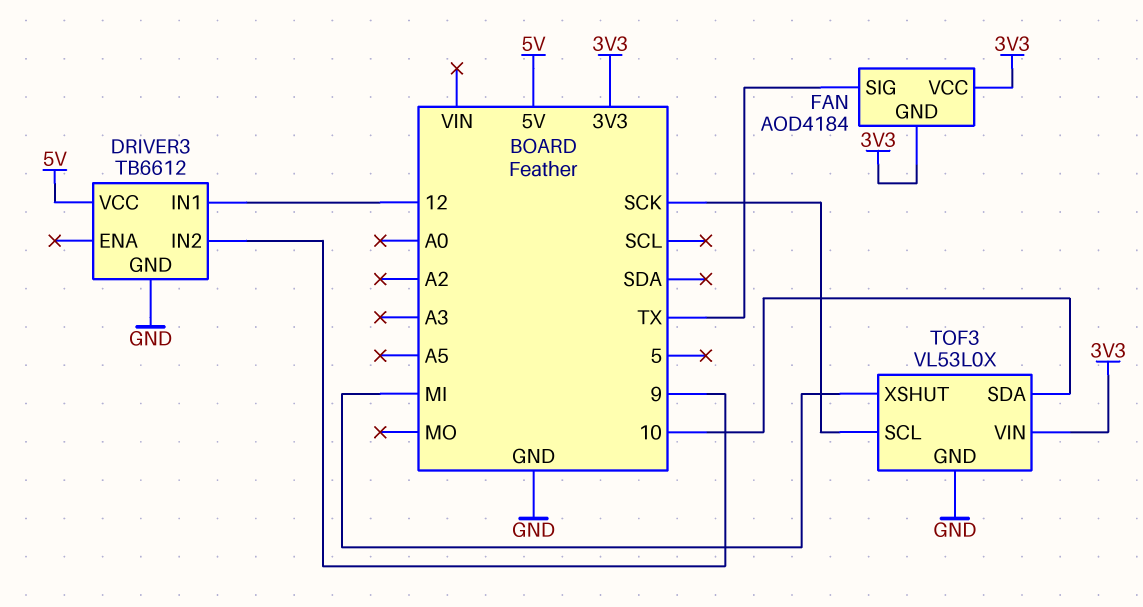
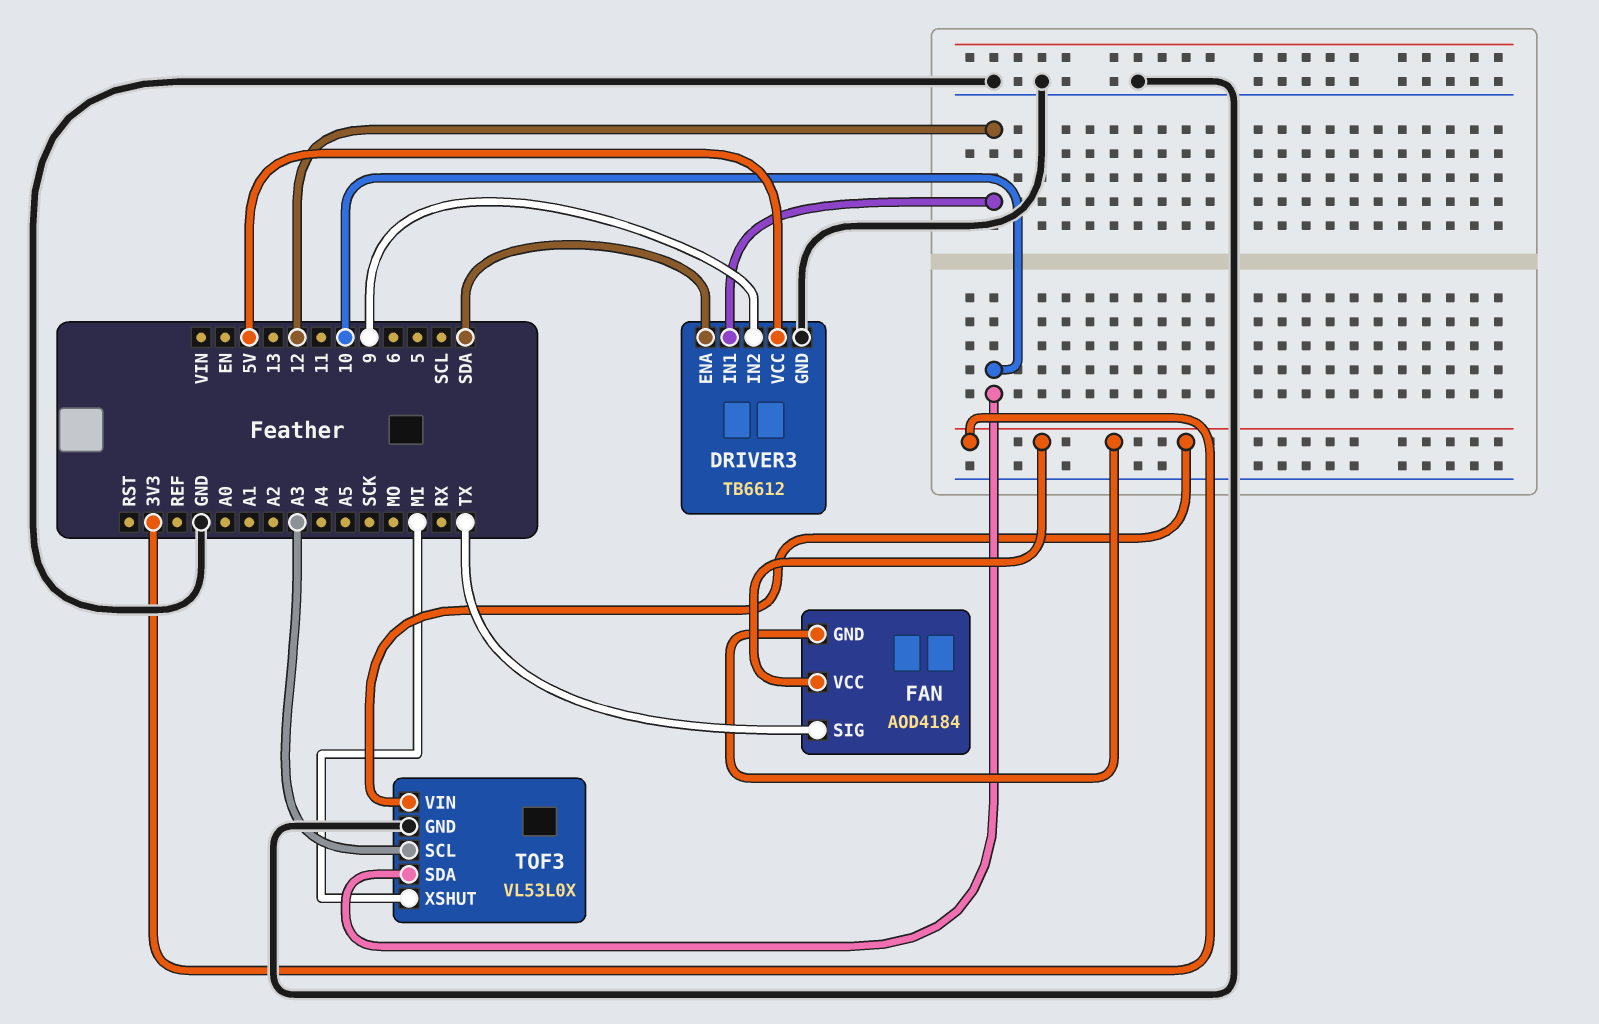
DRIVER3 pin ENA: none -> SDA
TOF3 pin SCL: SCK -> A3

